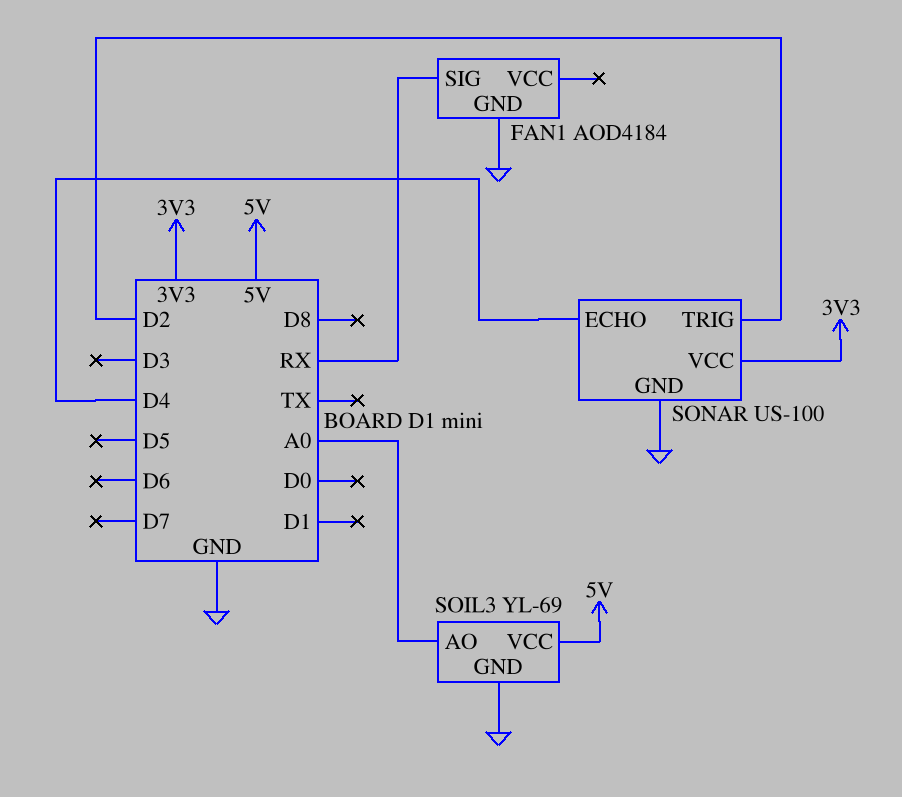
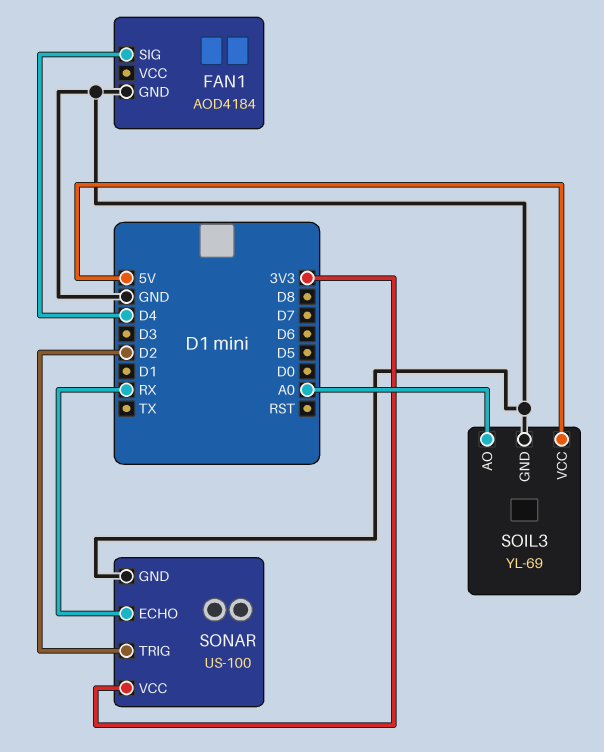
FAN1 pin SIG: RX -> D4
SONAR pin ECHO: D4 -> RX

